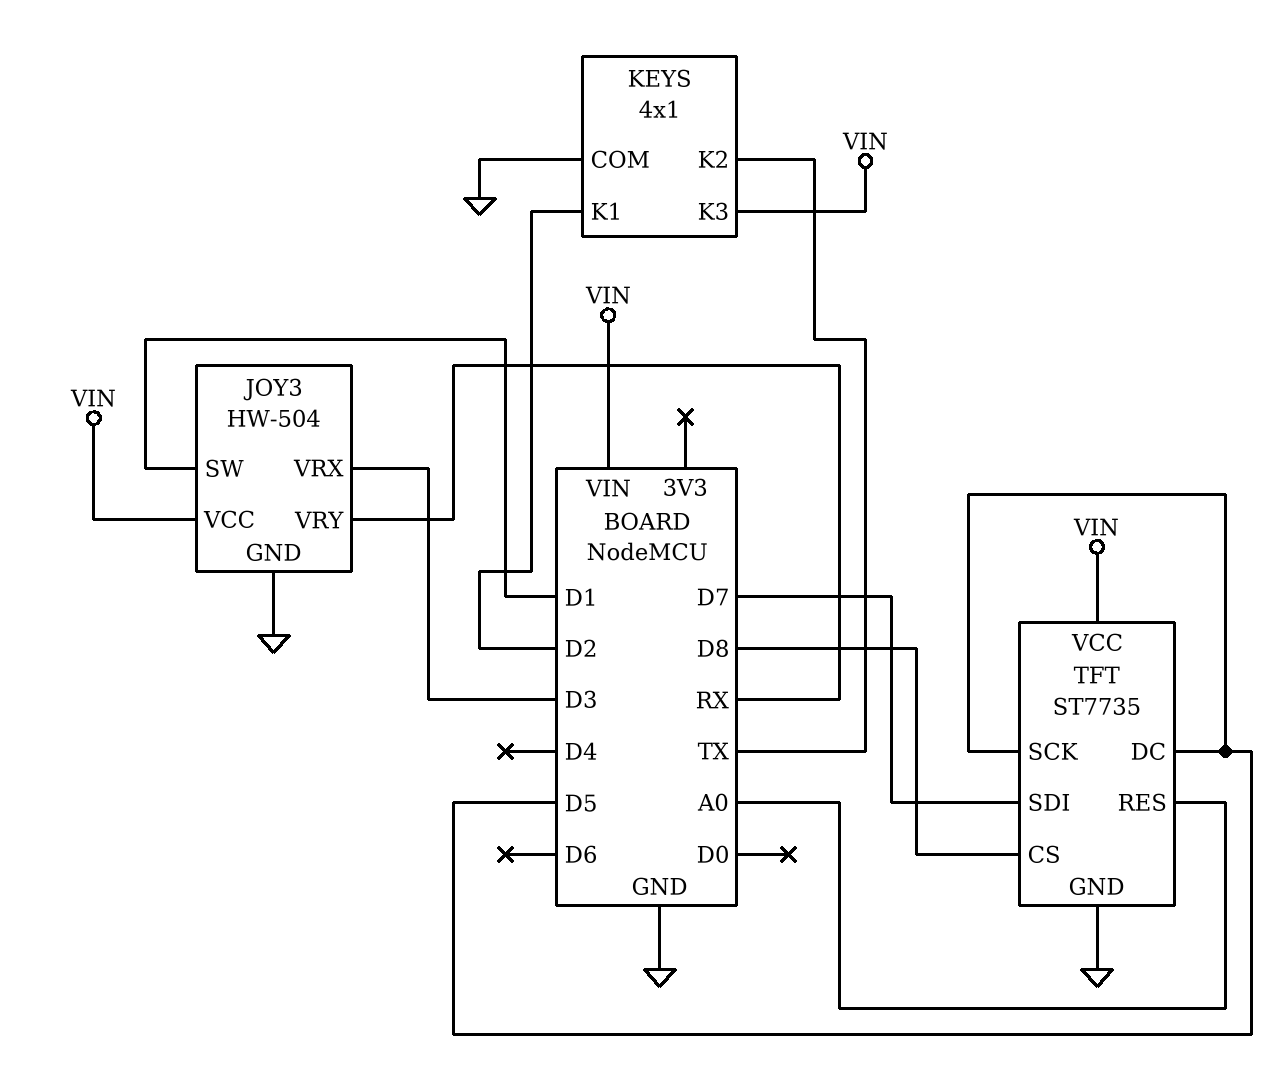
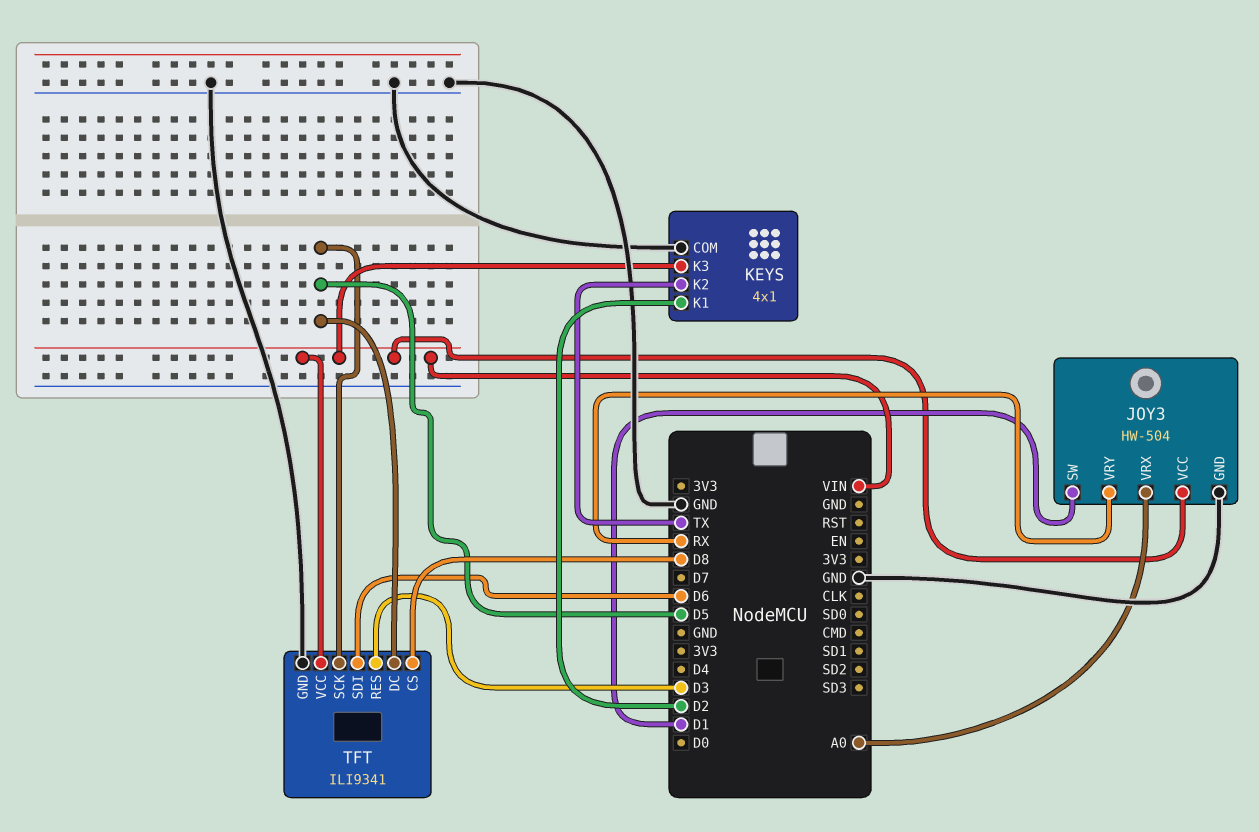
JOY3 pin VRX: D3 -> A0
TFT: ST7735 -> ILI9341
TFT pin RES: A0 -> D3
TFT pin SDI: D7 -> D6

